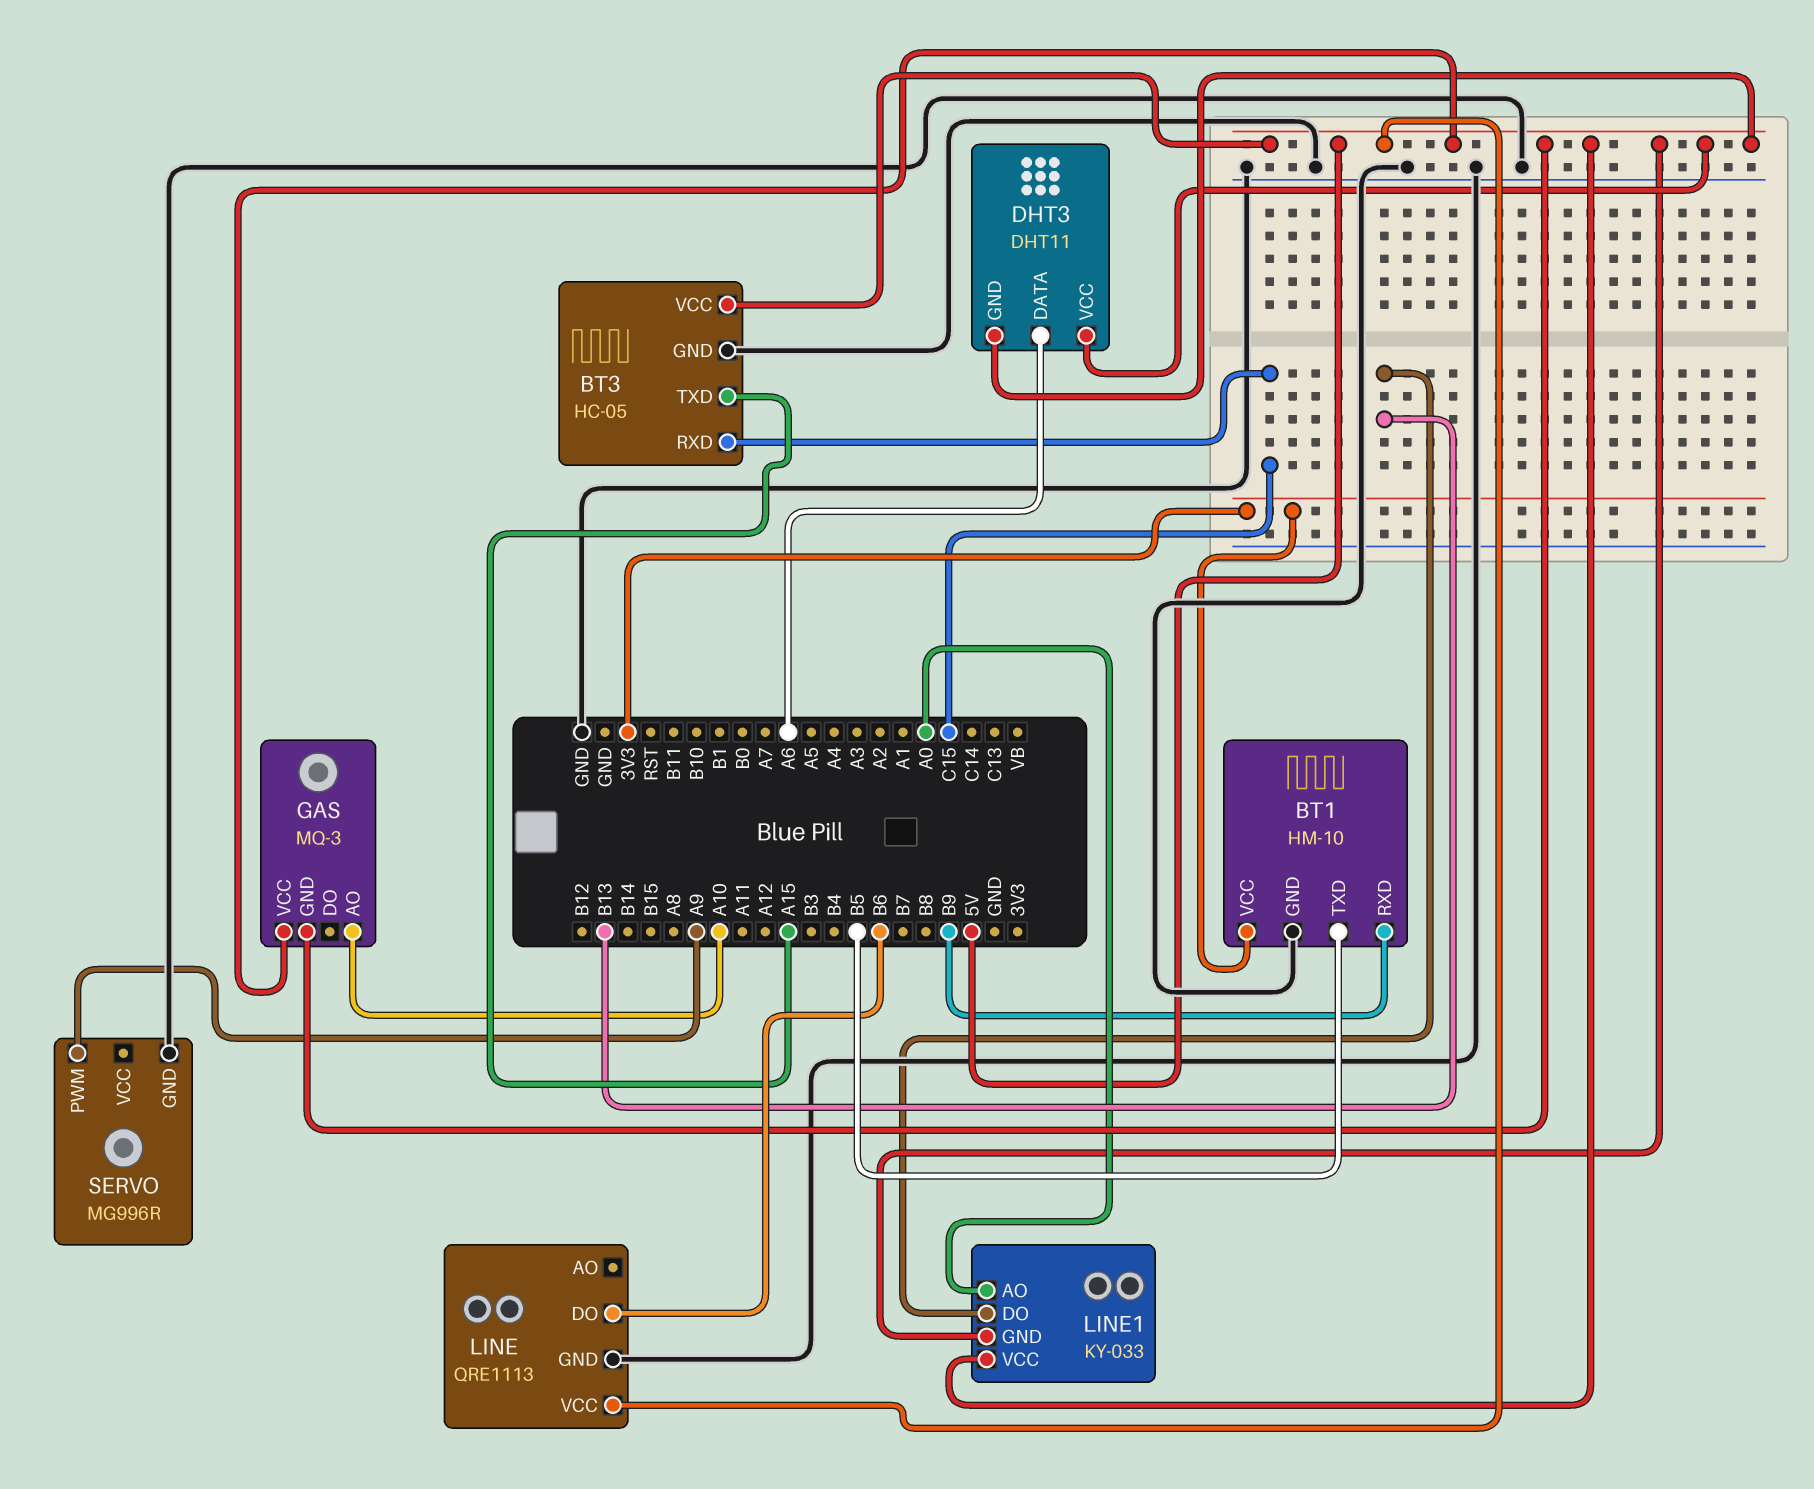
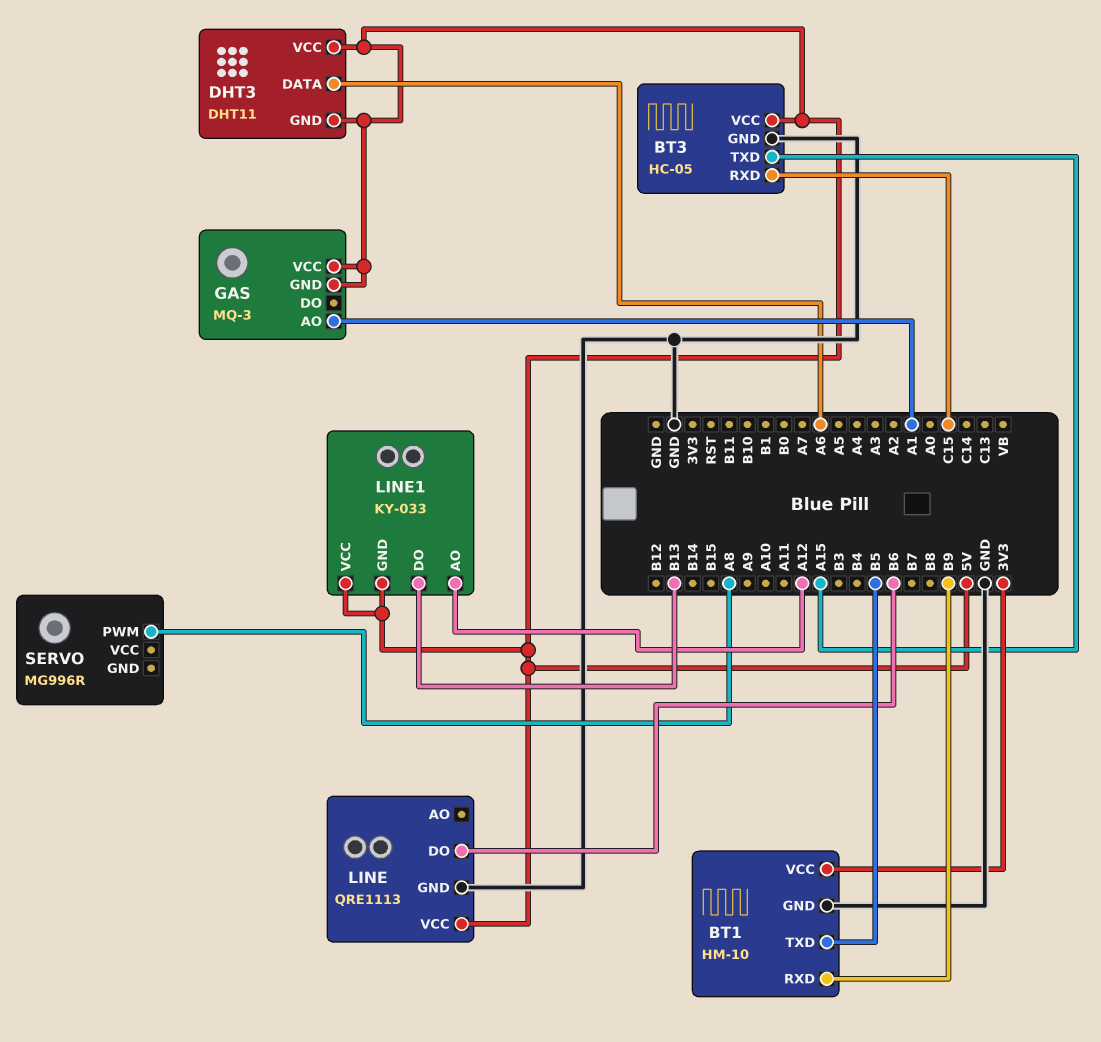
GAS pin AO: A10 -> A1
LINE1 pin AO: A0 -> A12
SERVO pin GND: GND -> none
SERVO pin PWM: A9 -> A8

